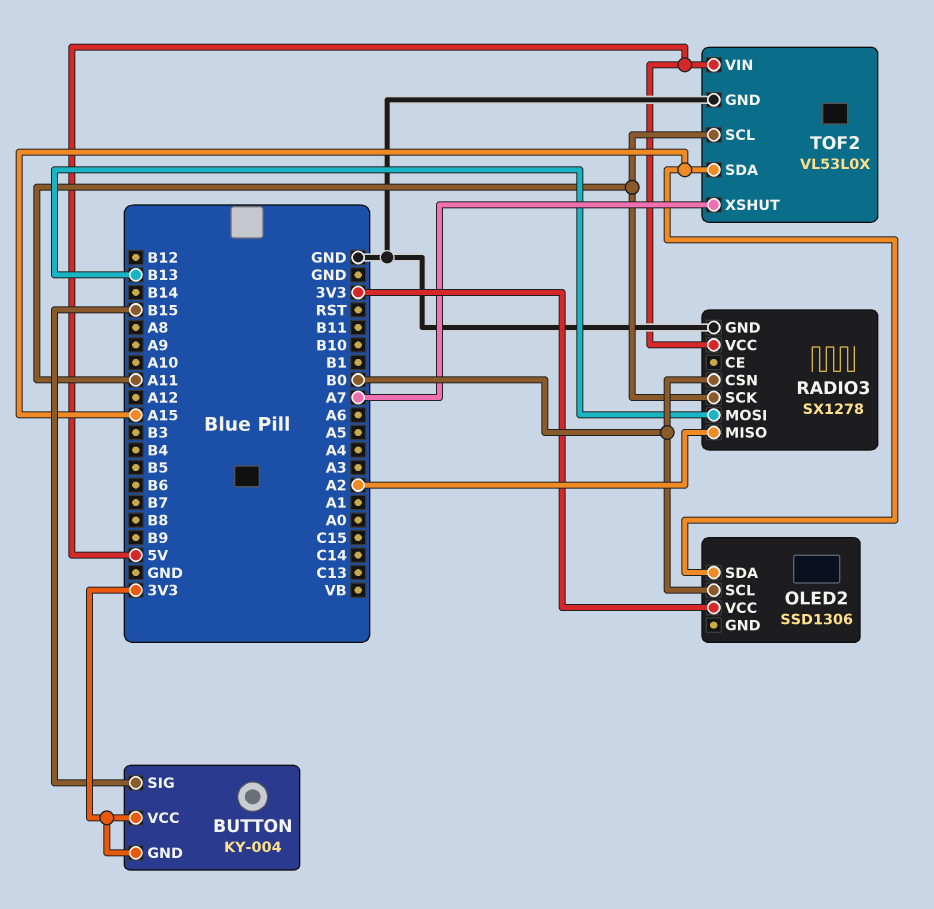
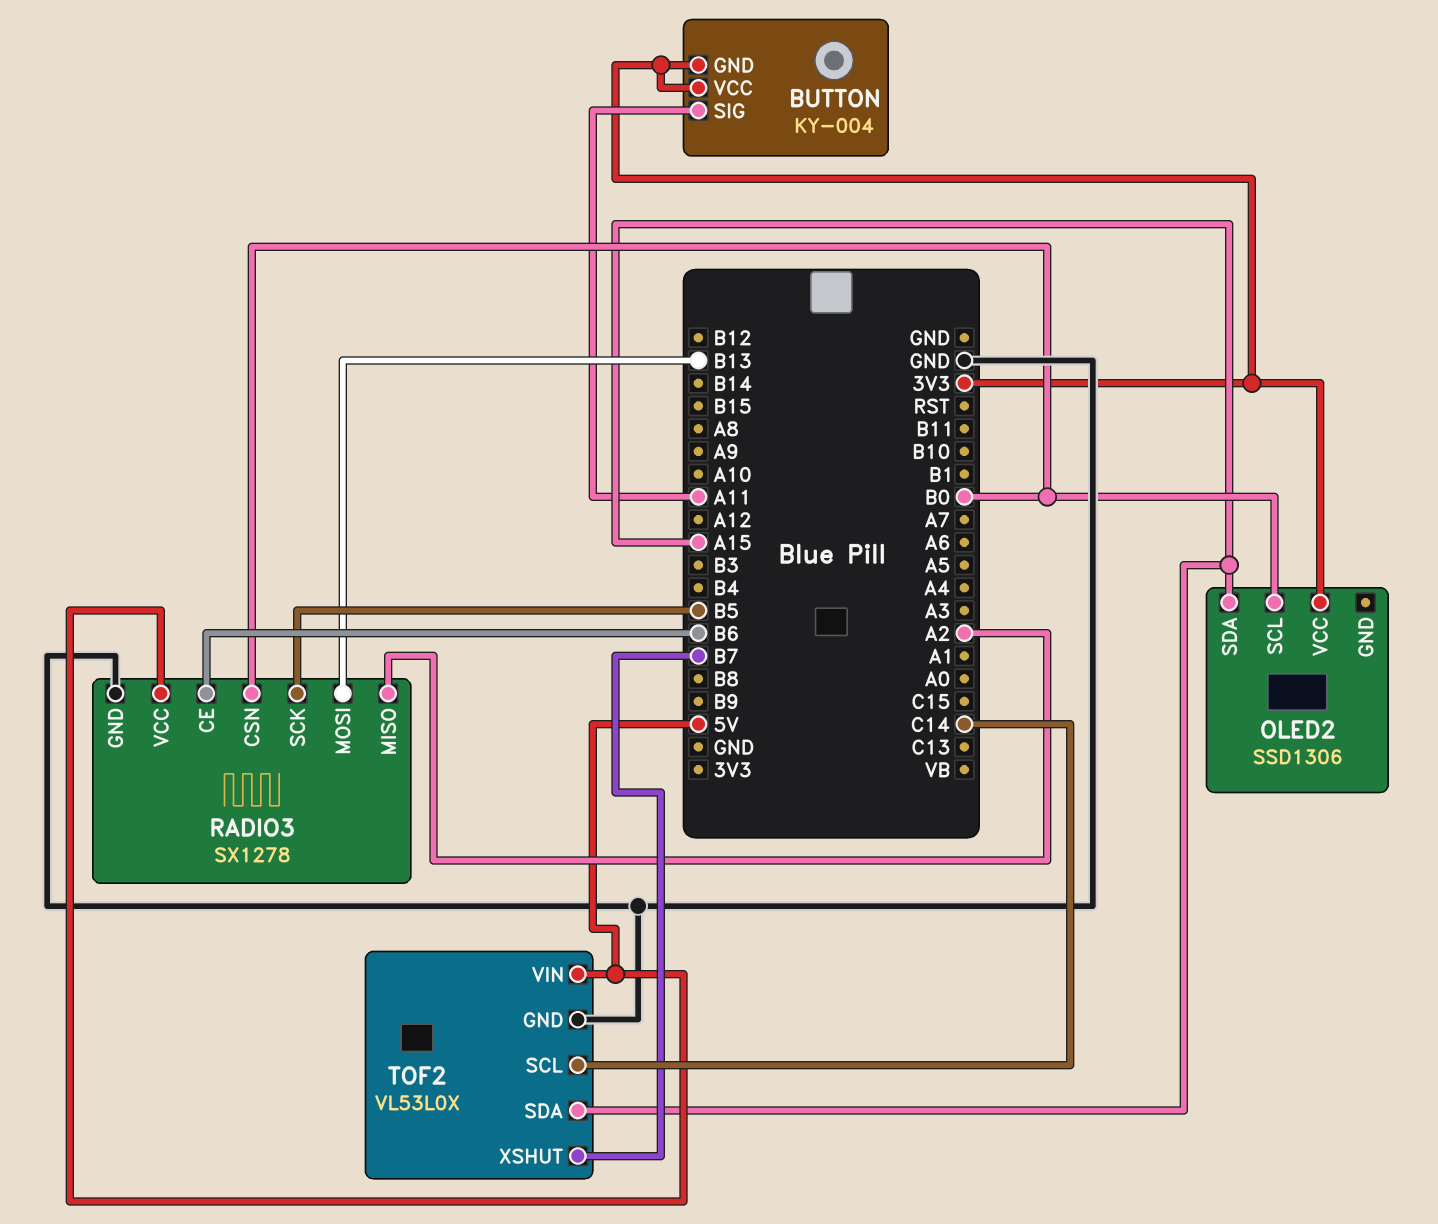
BUTTON pin SIG: B15 -> A11
RADIO3 pin CE: none -> B6
RADIO3 pin SCK: A11 -> B5
TOF2 pin SCL: A11 -> C14
TOF2 pin XSHUT: A7 -> B7

